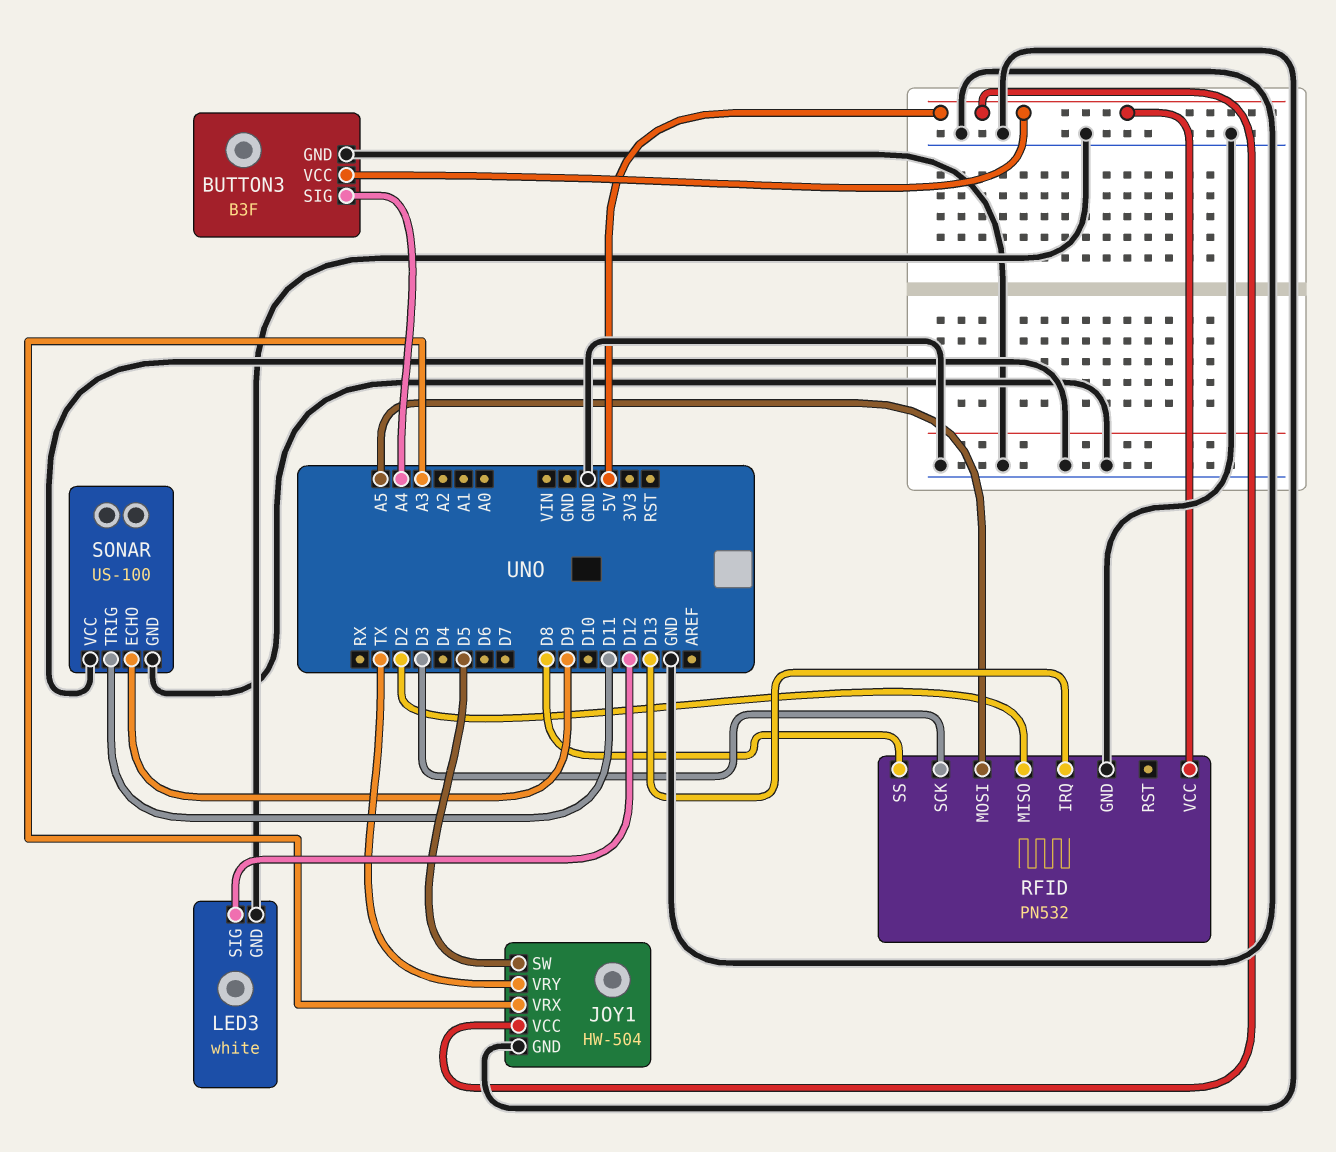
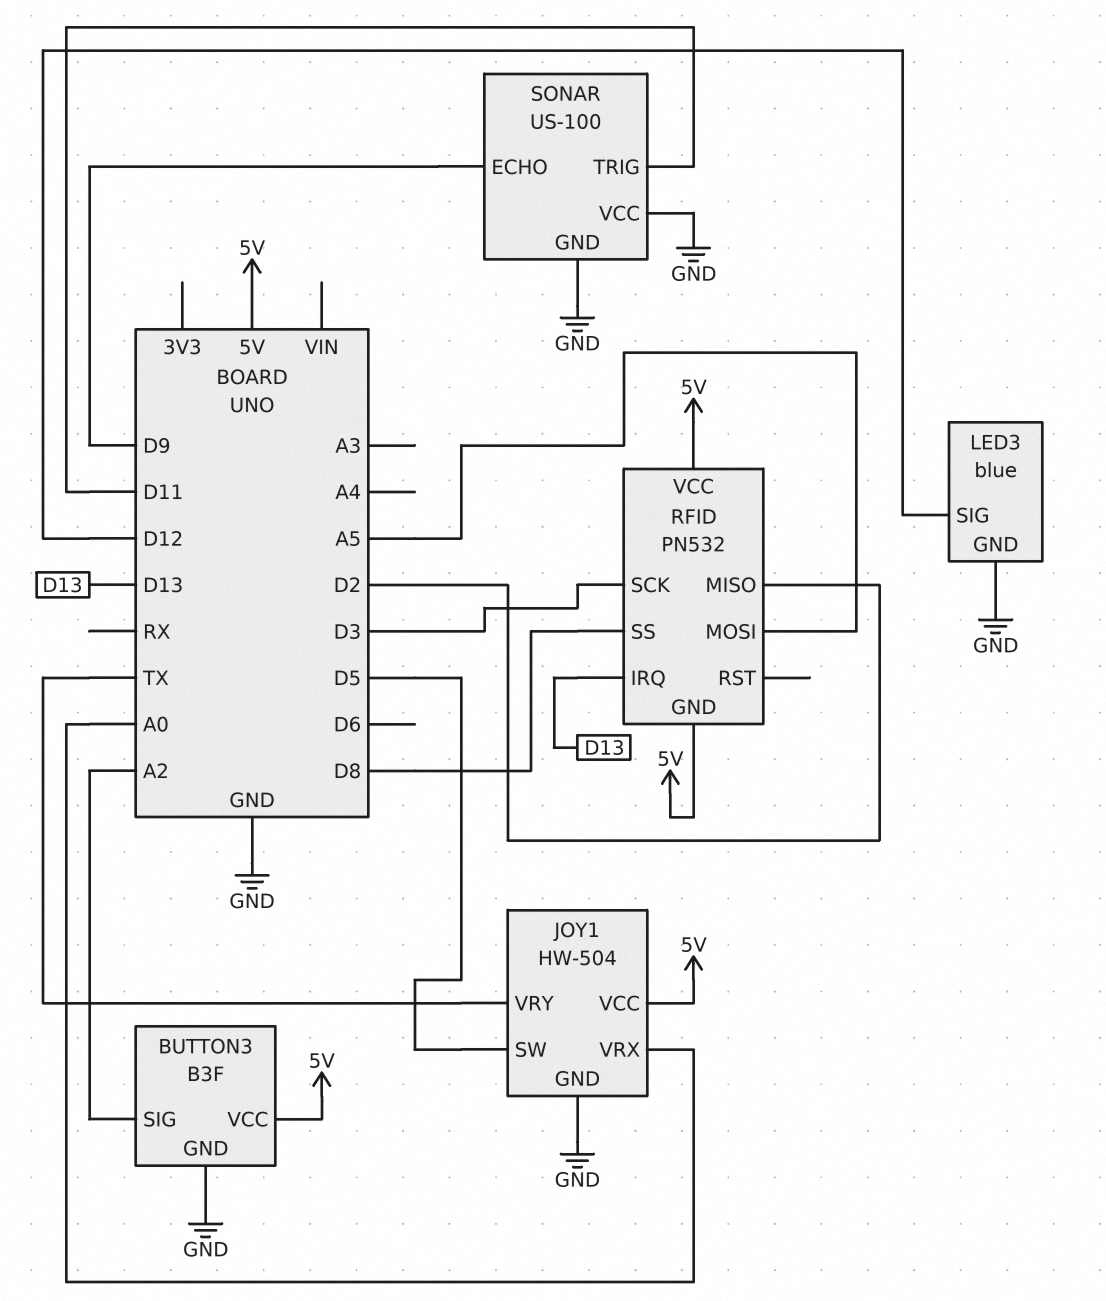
BUTTON3 pin SIG: A4 -> A2
JOY1 pin VRX: A3 -> A0
LED3: white -> blue
RFID pin GND: GND -> 5V

